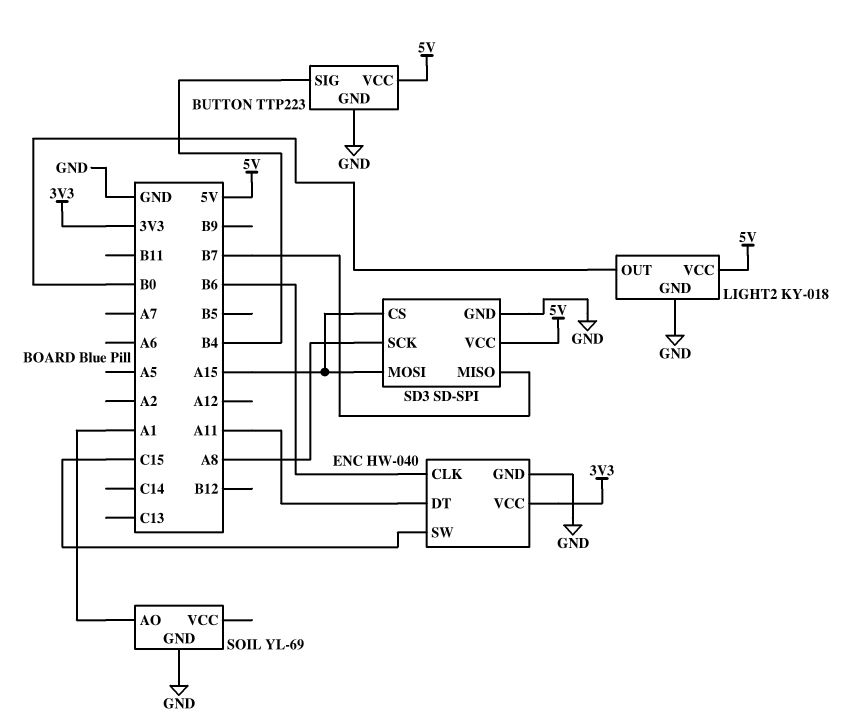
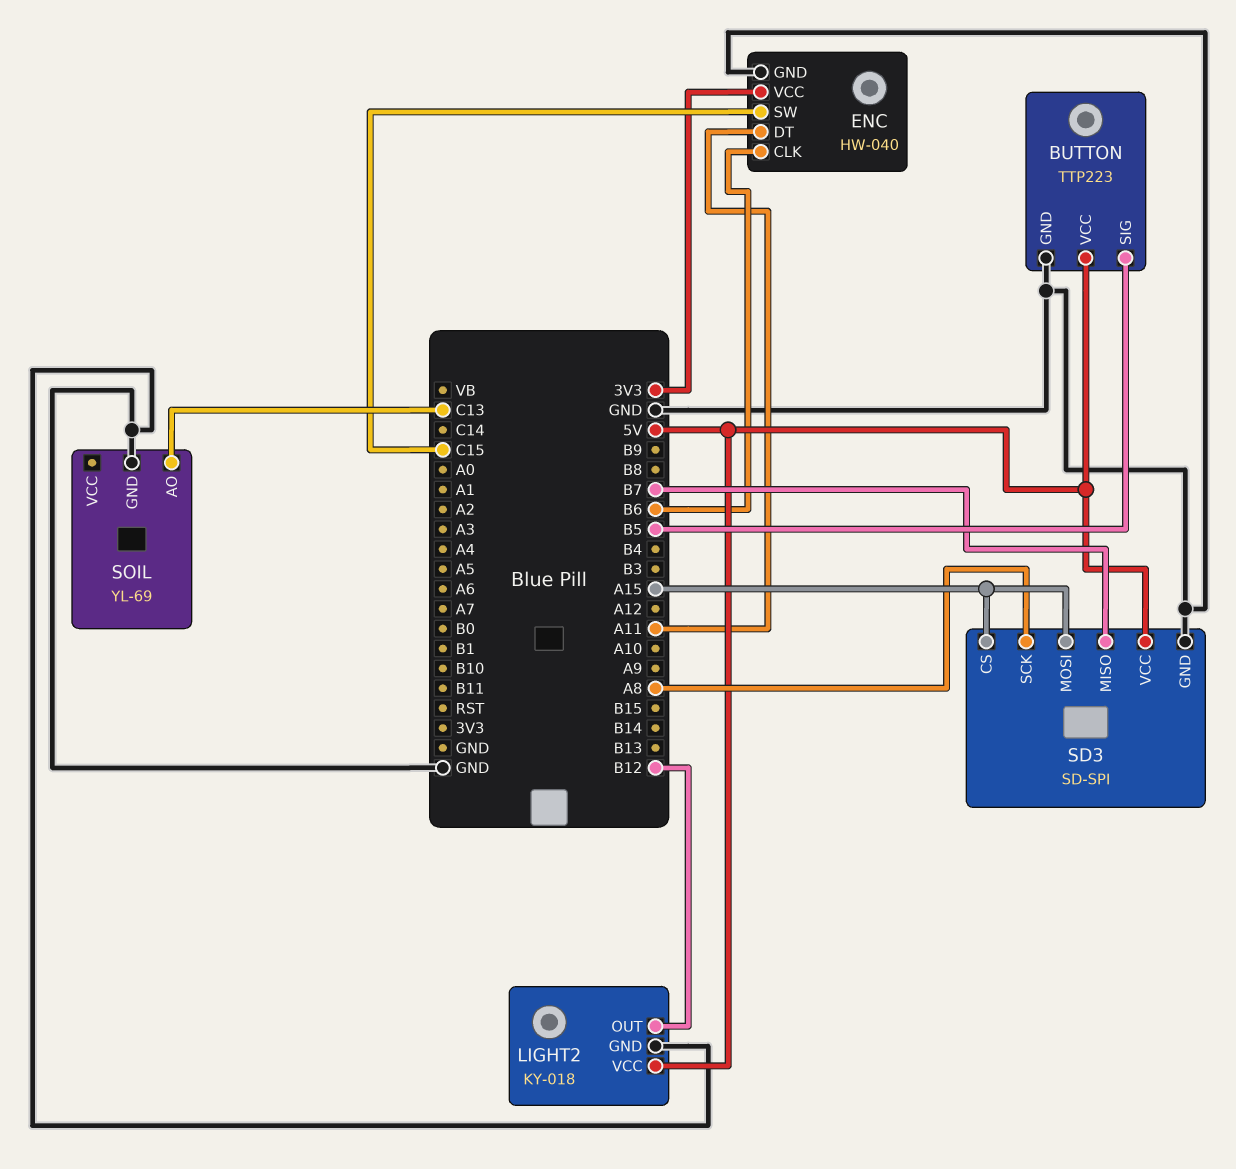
BUTTON pin SIG: B4 -> B5
LIGHT2 pin OUT: B0 -> B12
SOIL pin AO: A1 -> C13

